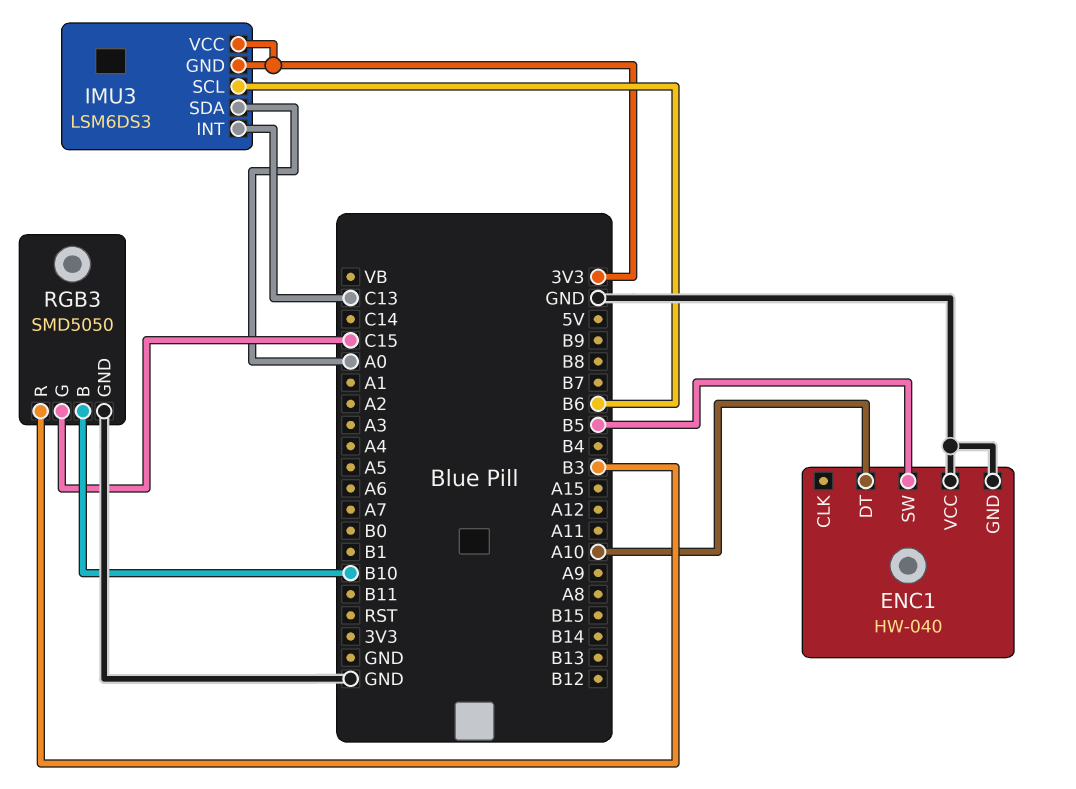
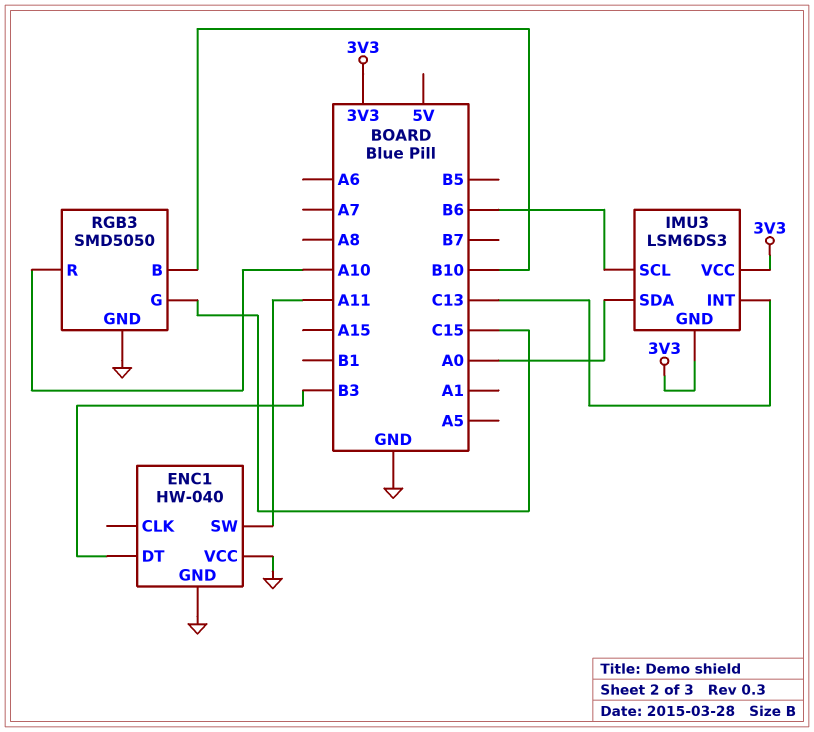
ENC1 pin DT: A10 -> B3
ENC1 pin SW: B5 -> A11
RGB3 pin R: B3 -> A10

